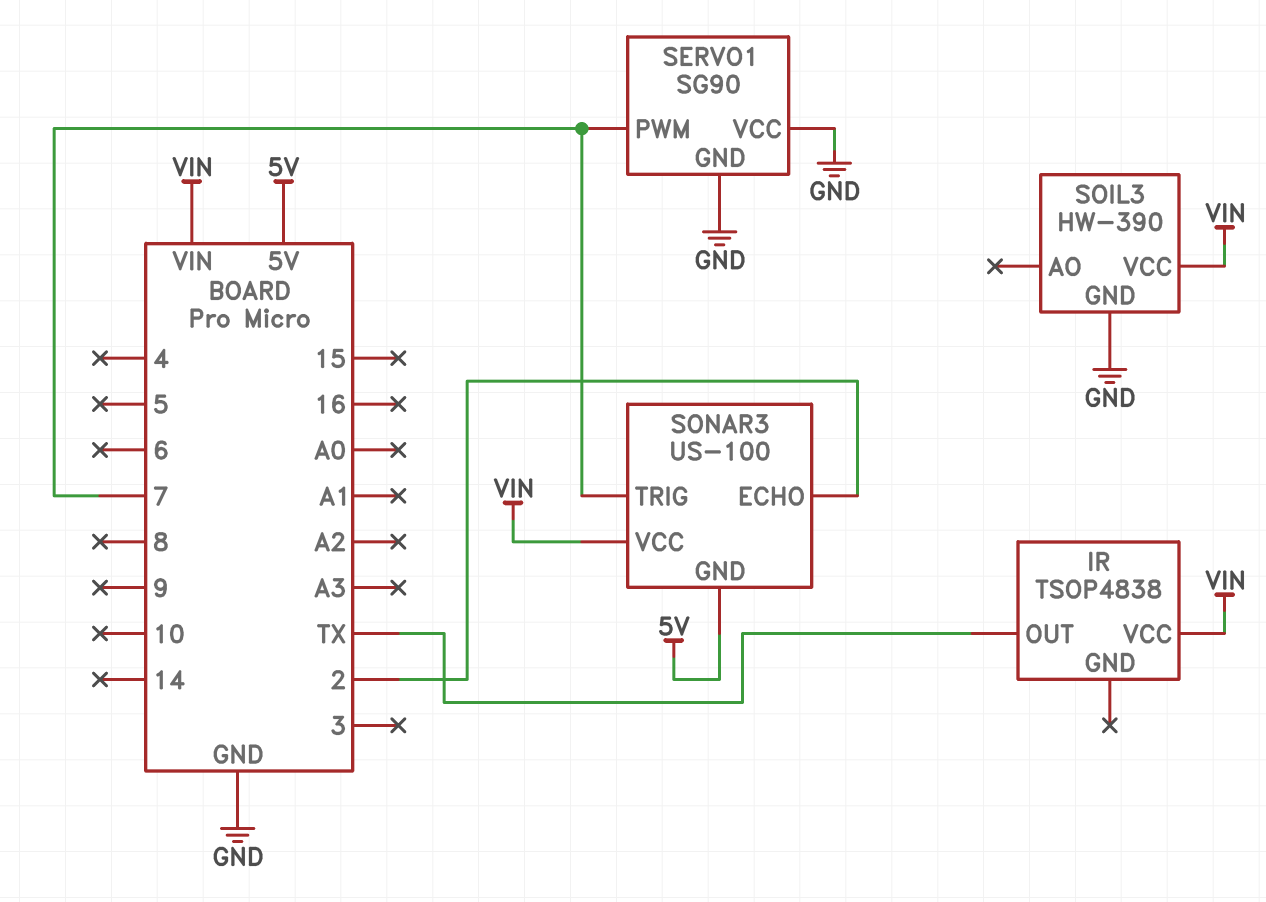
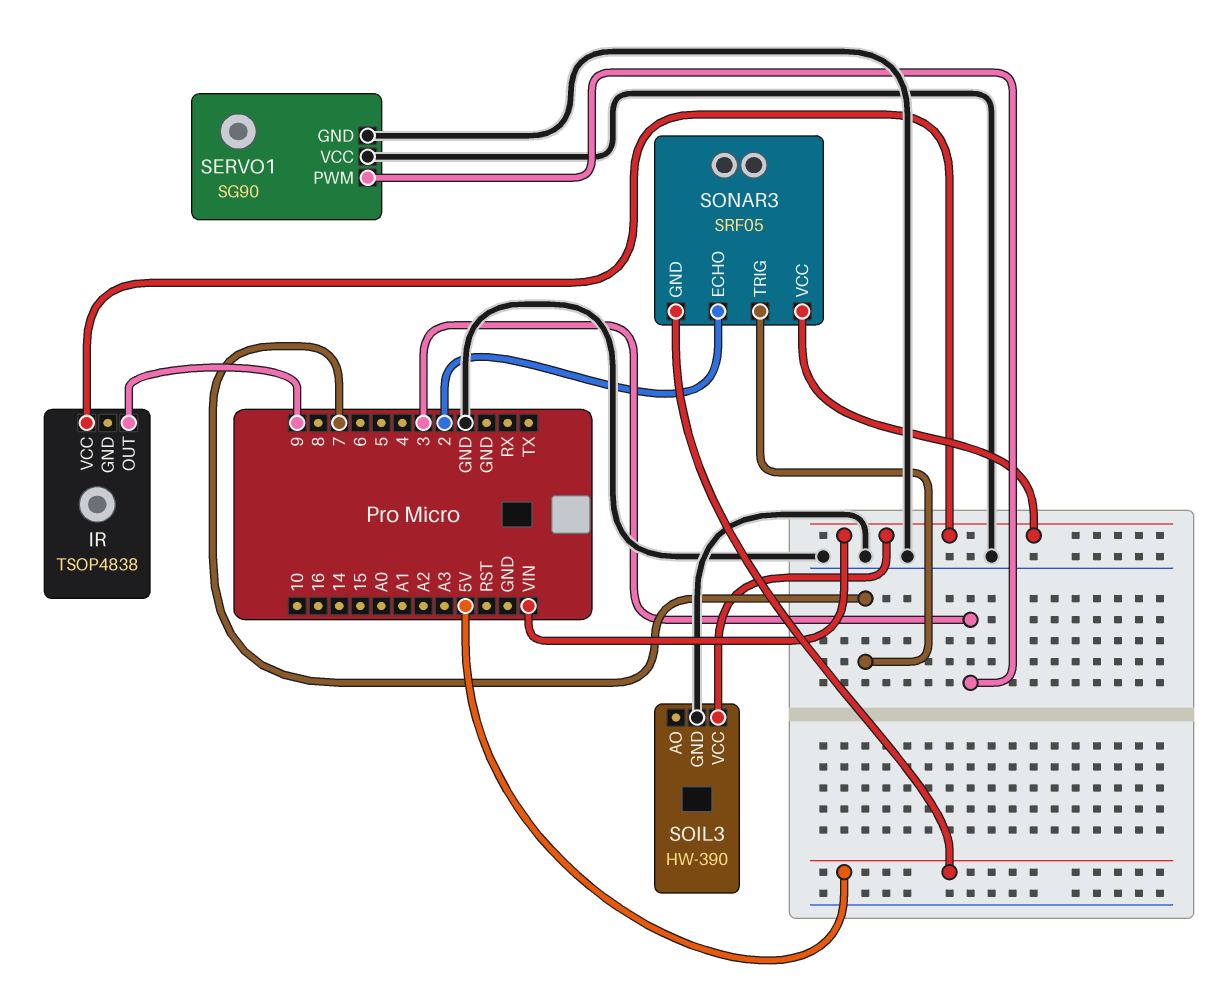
IR pin OUT: TX -> 9
SERVO1 pin PWM: 7 -> 3
SONAR3: US-100 -> SRF05

